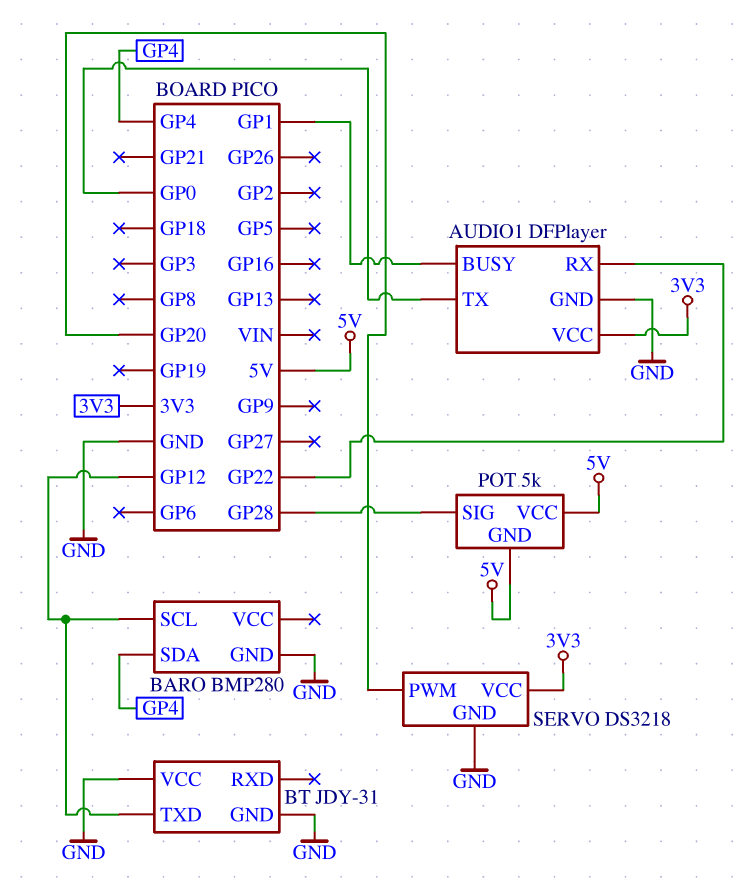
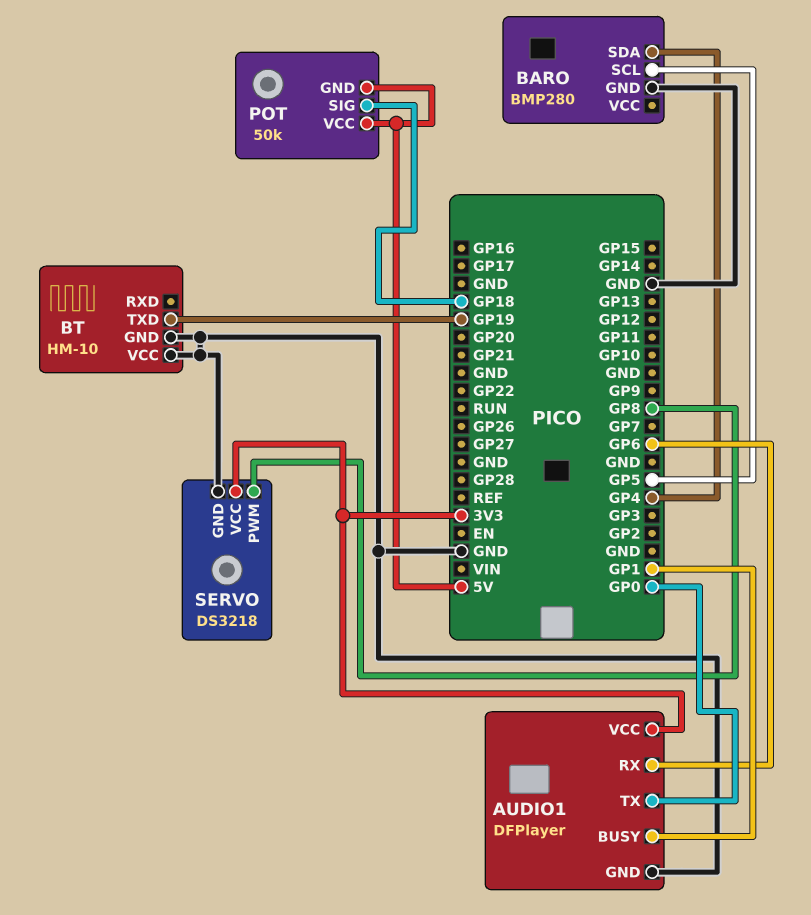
AUDIO1 pin RX: GP22 -> GP6
BARO pin SCL: GP12 -> GP5
BT: JDY-31 -> HM-10
BT pin TXD: GP12 -> GP19
POT: 5k -> 50k
POT pin SIG: GP28 -> GP18
SERVO pin PWM: GP20 -> GP8

